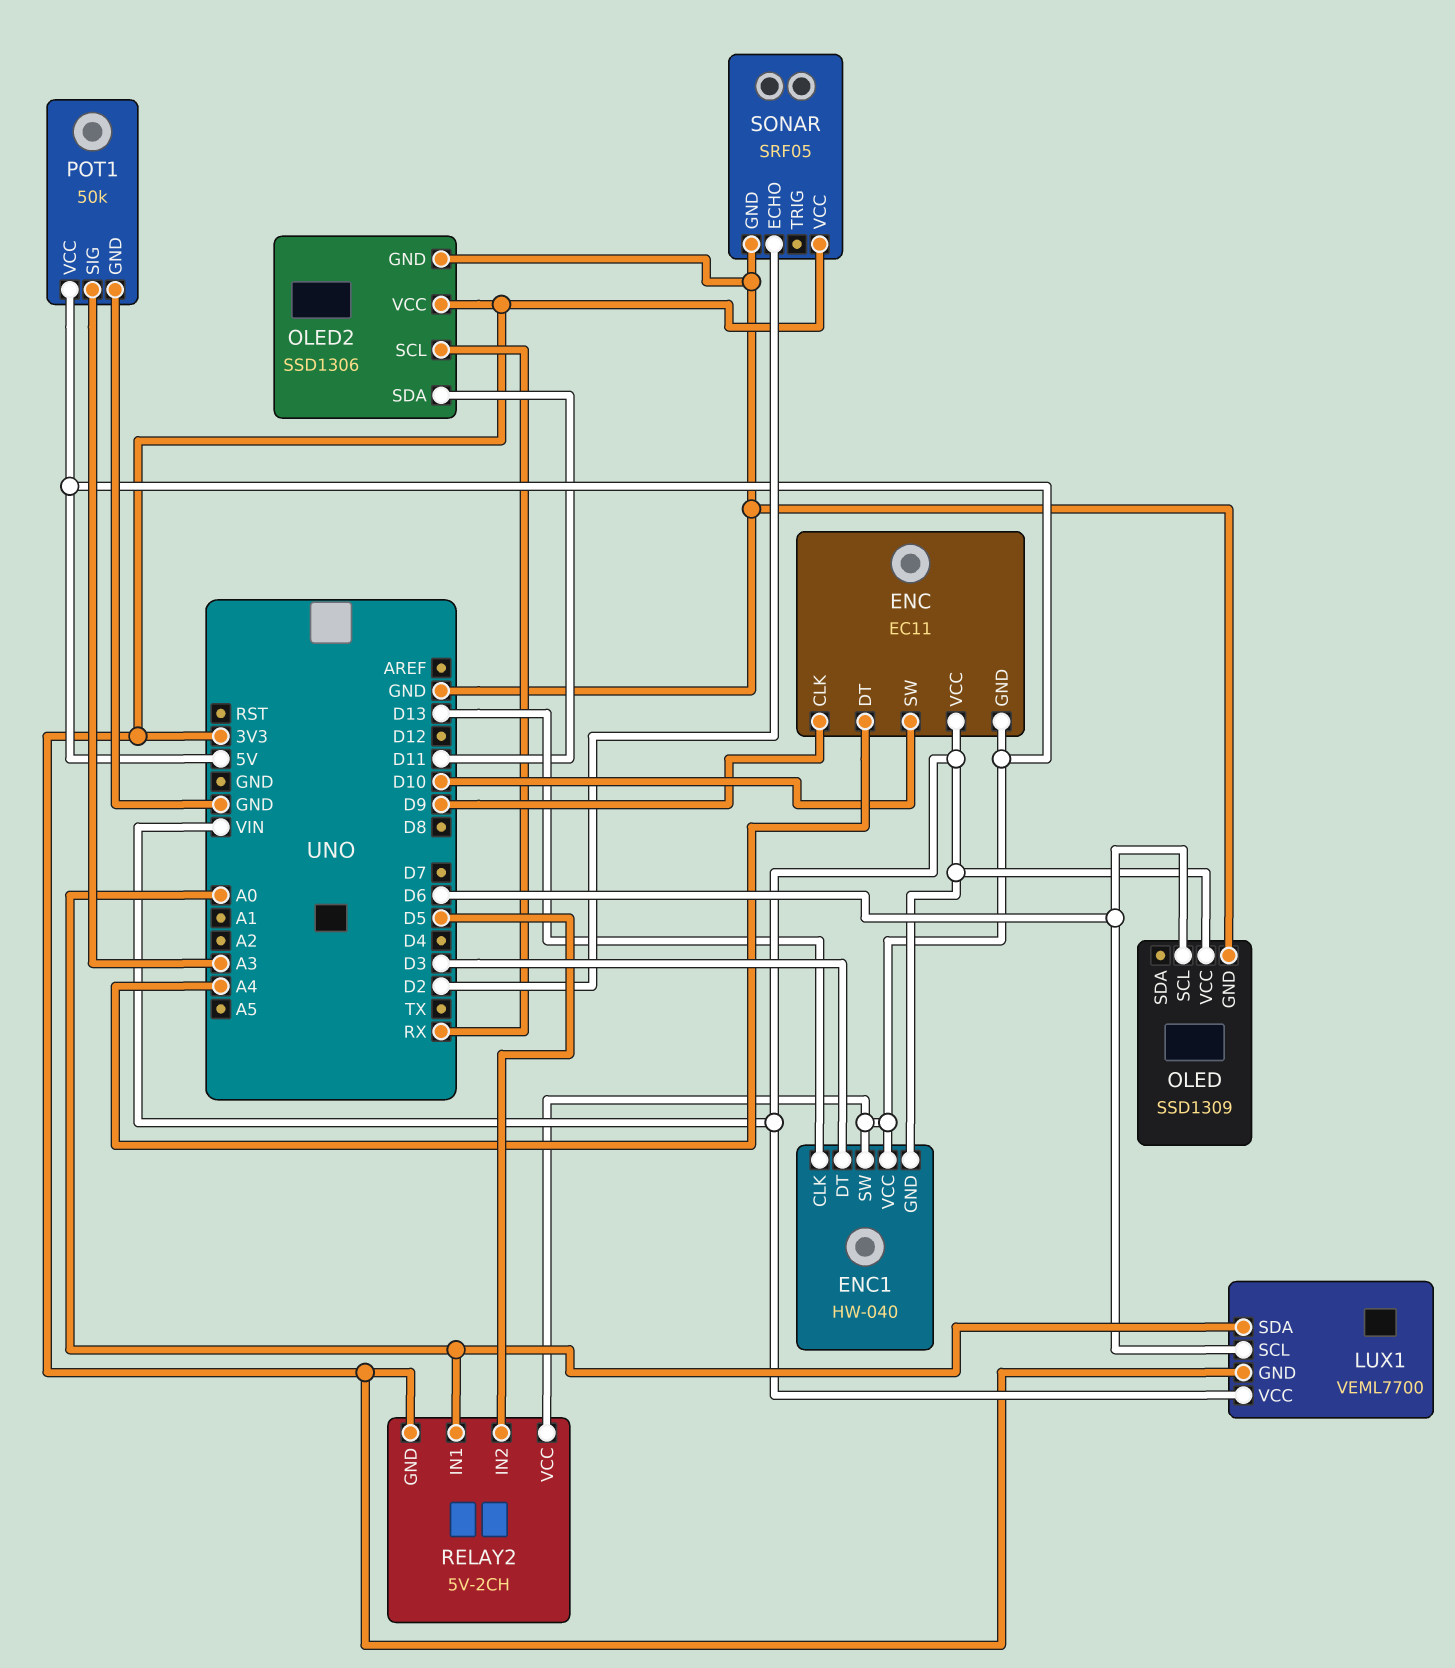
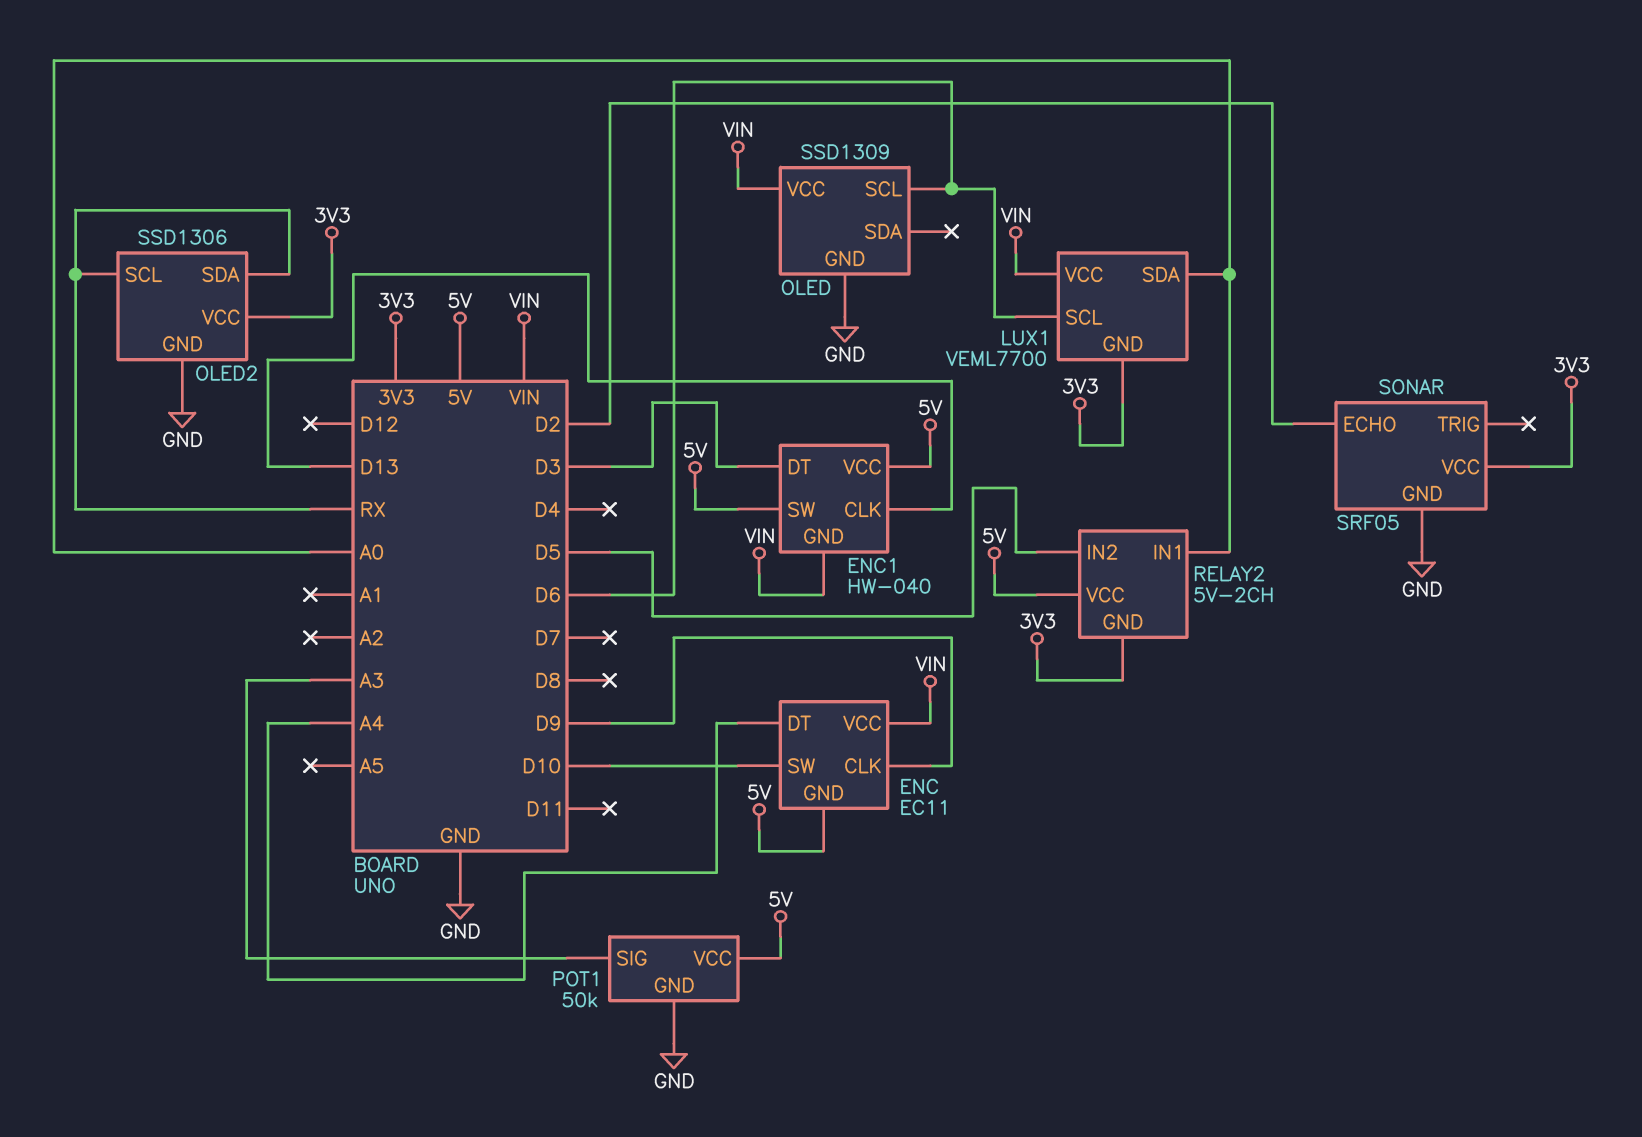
OLED2 pin SDA: D11 -> RX

